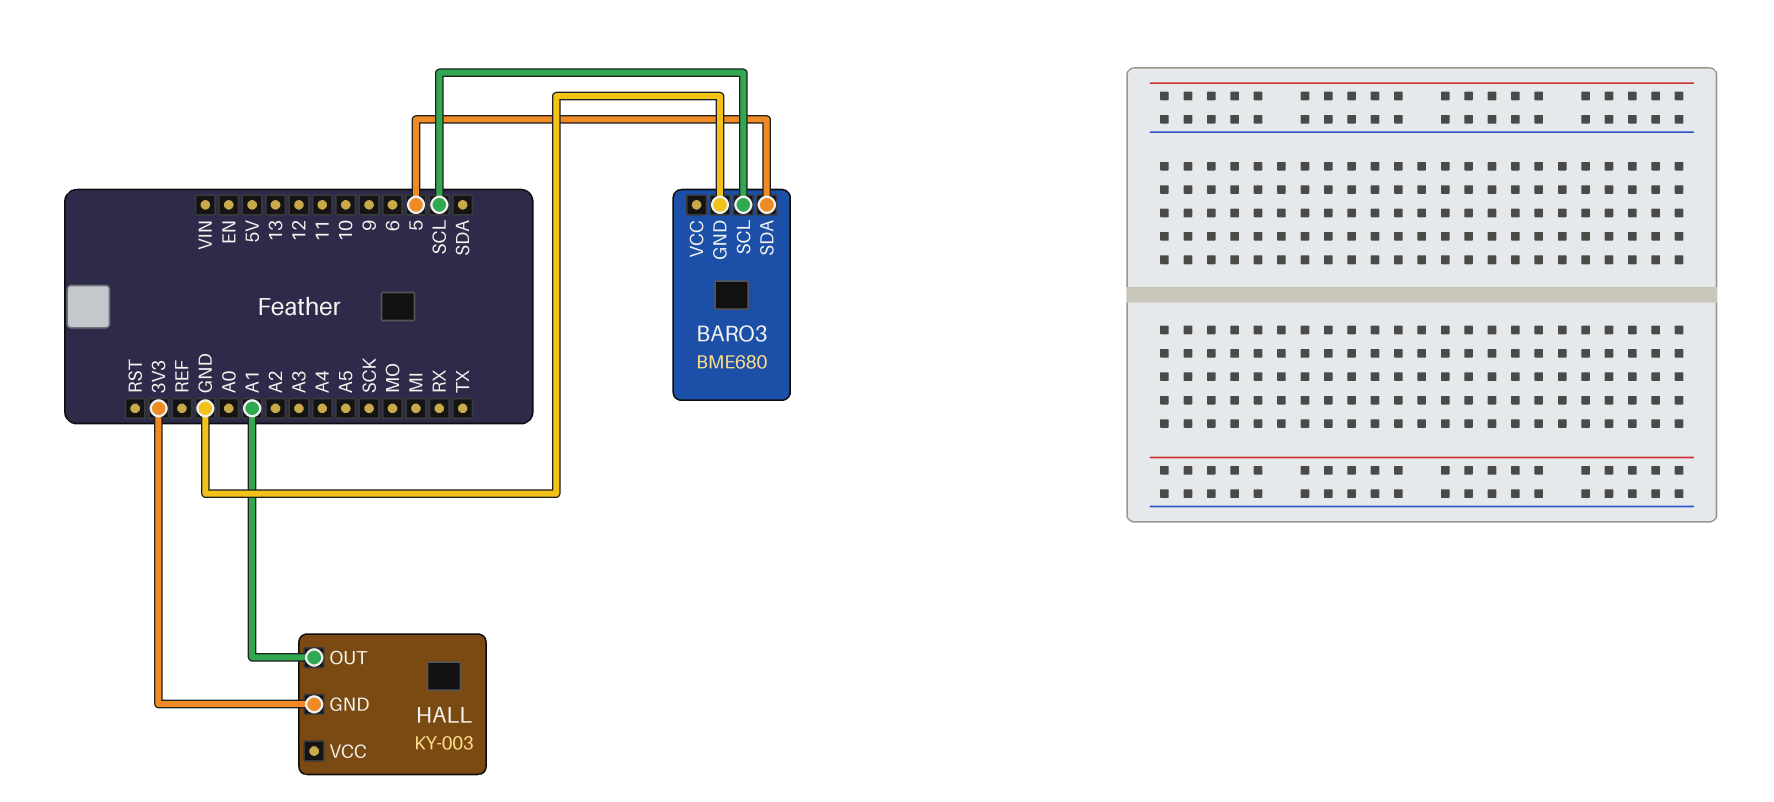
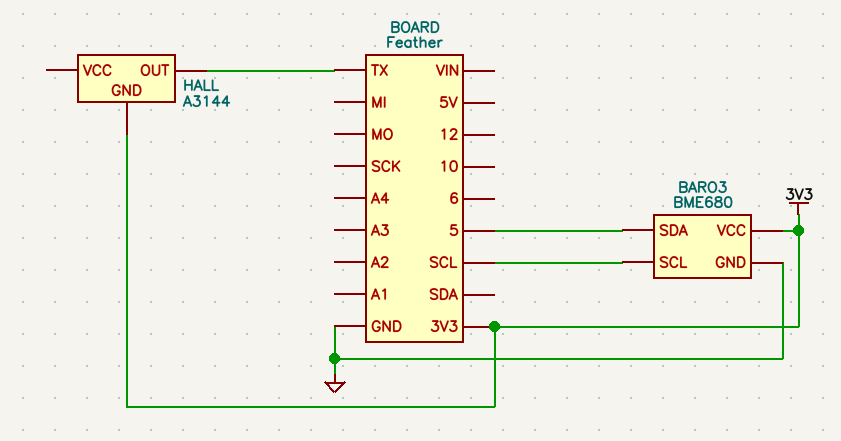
BARO3 pin VCC: none -> 3V3
HALL: KY-003 -> A3144
HALL pin OUT: A1 -> TX

